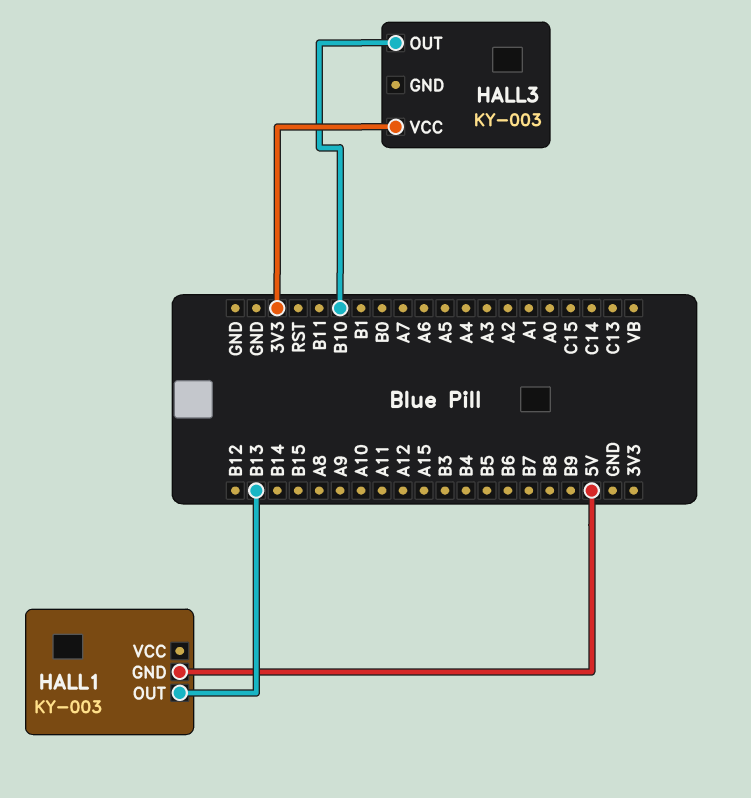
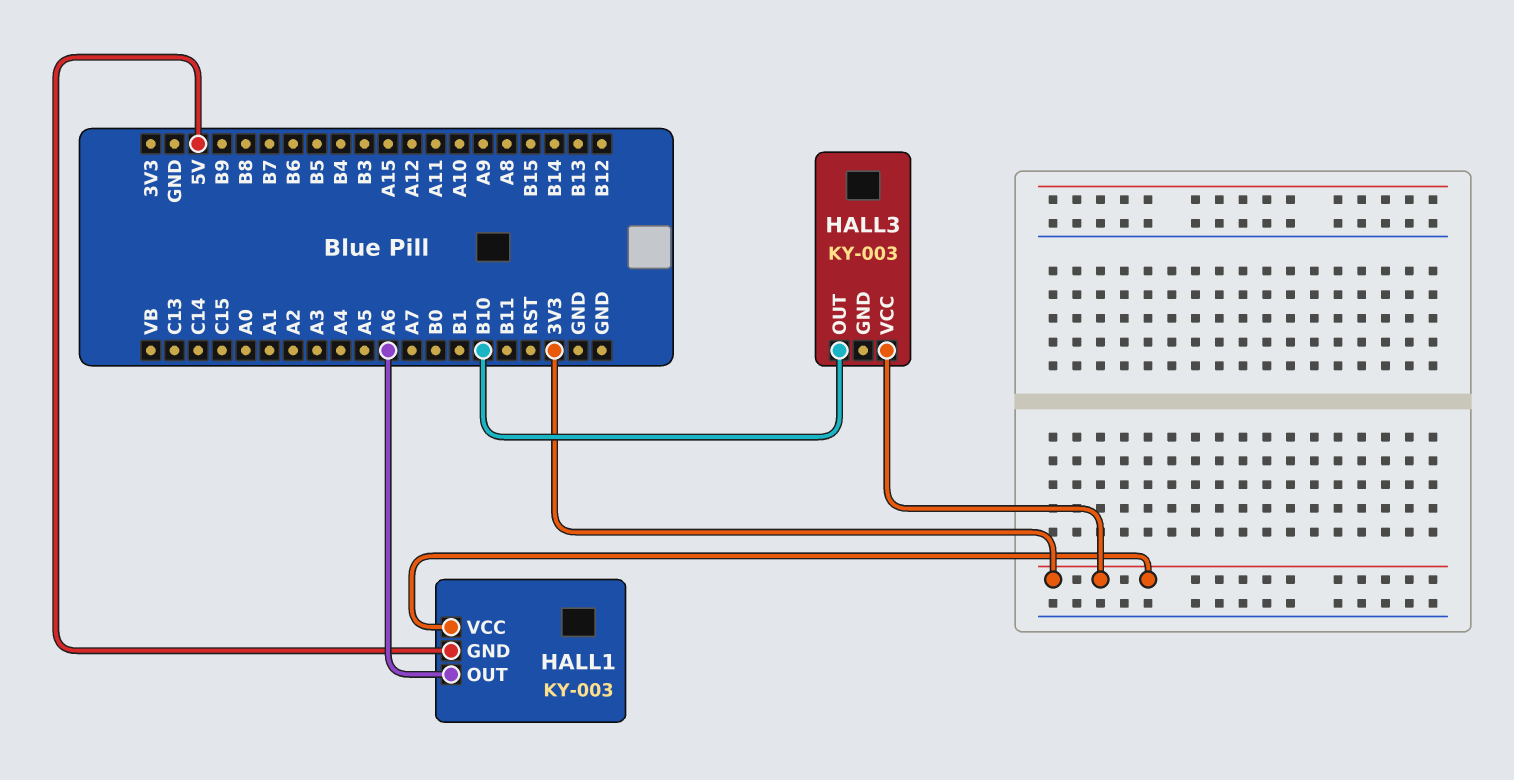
HALL1 pin OUT: B13 -> A6
HALL1 pin VCC: none -> 3V3

